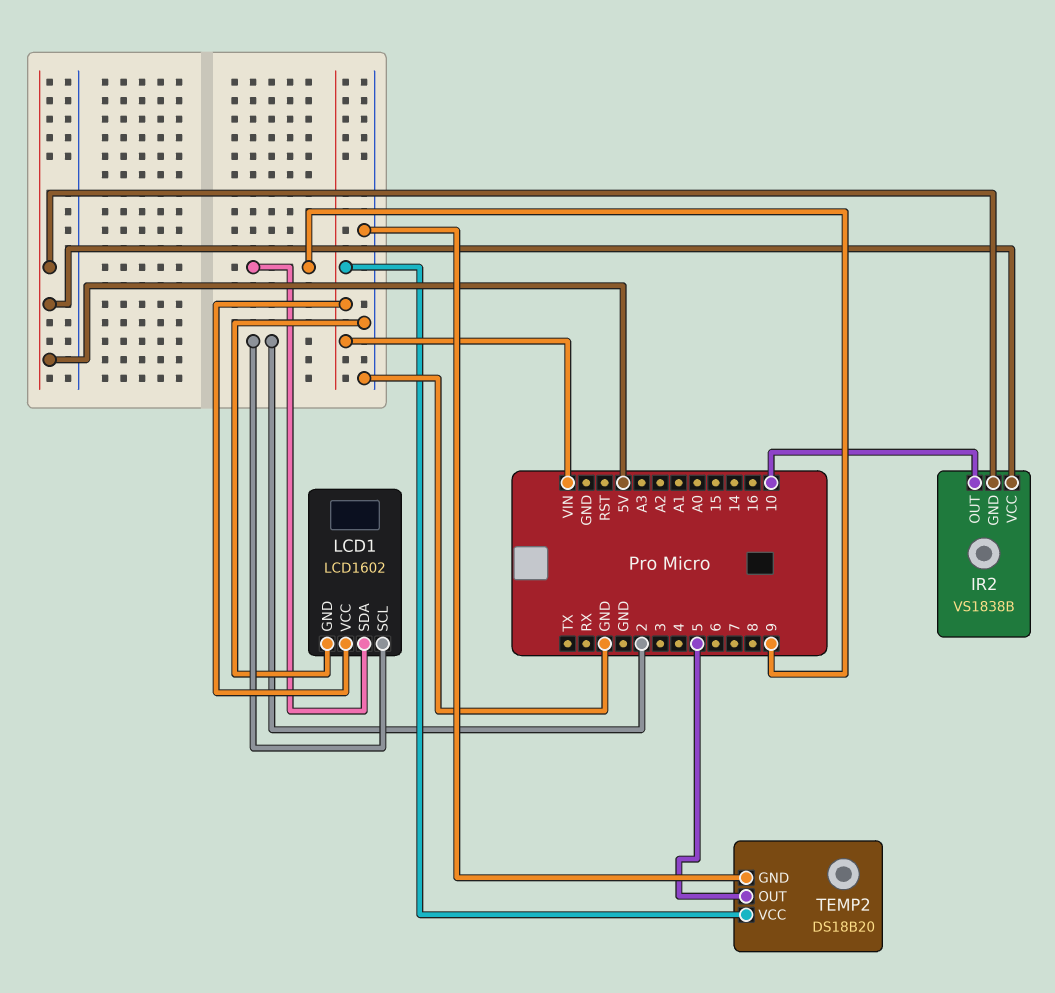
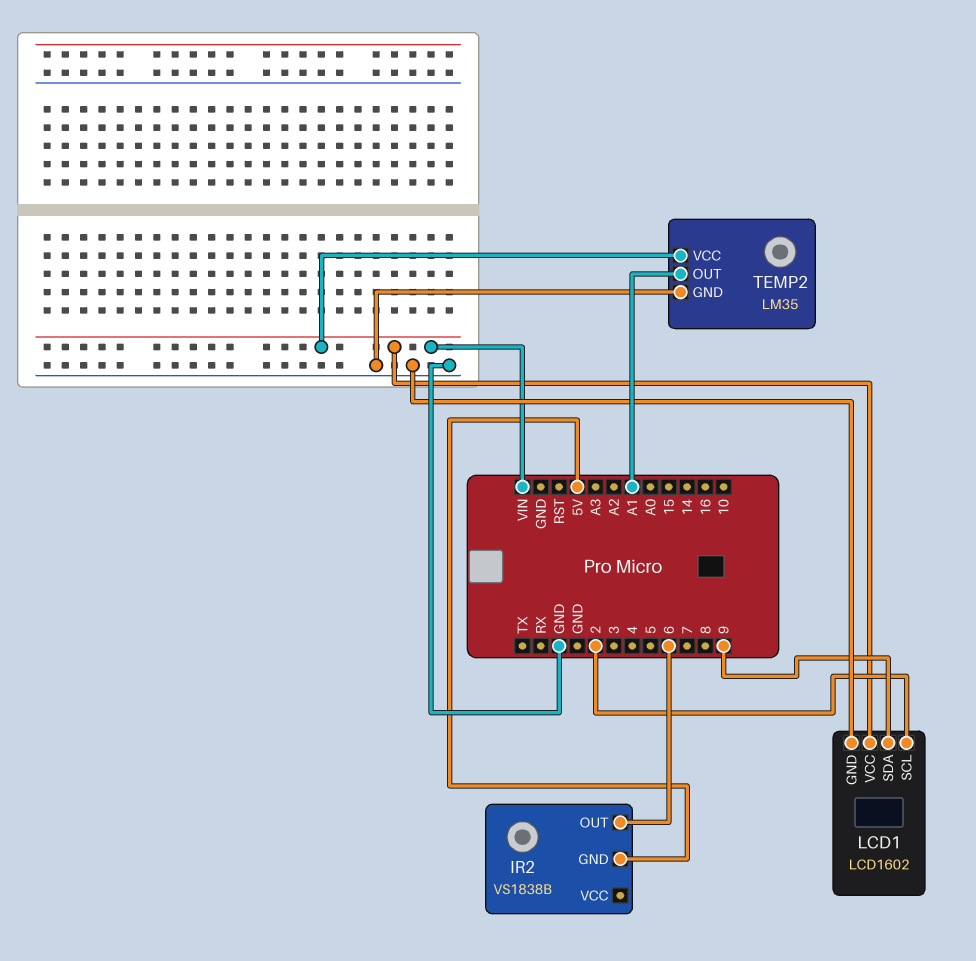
IR2 pin OUT: 10 -> 6
IR2 pin VCC: 5V -> none
TEMP2: DS18B20 -> LM35
TEMP2 pin OUT: 5 -> A1

